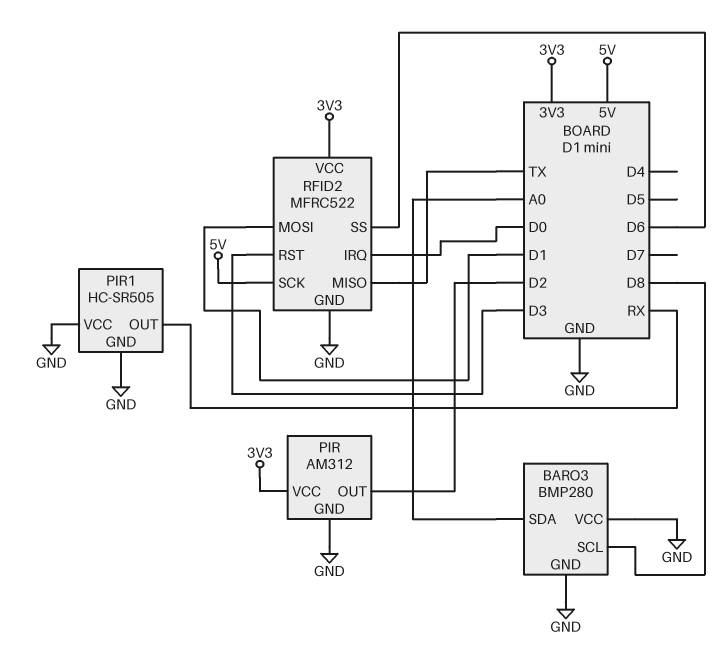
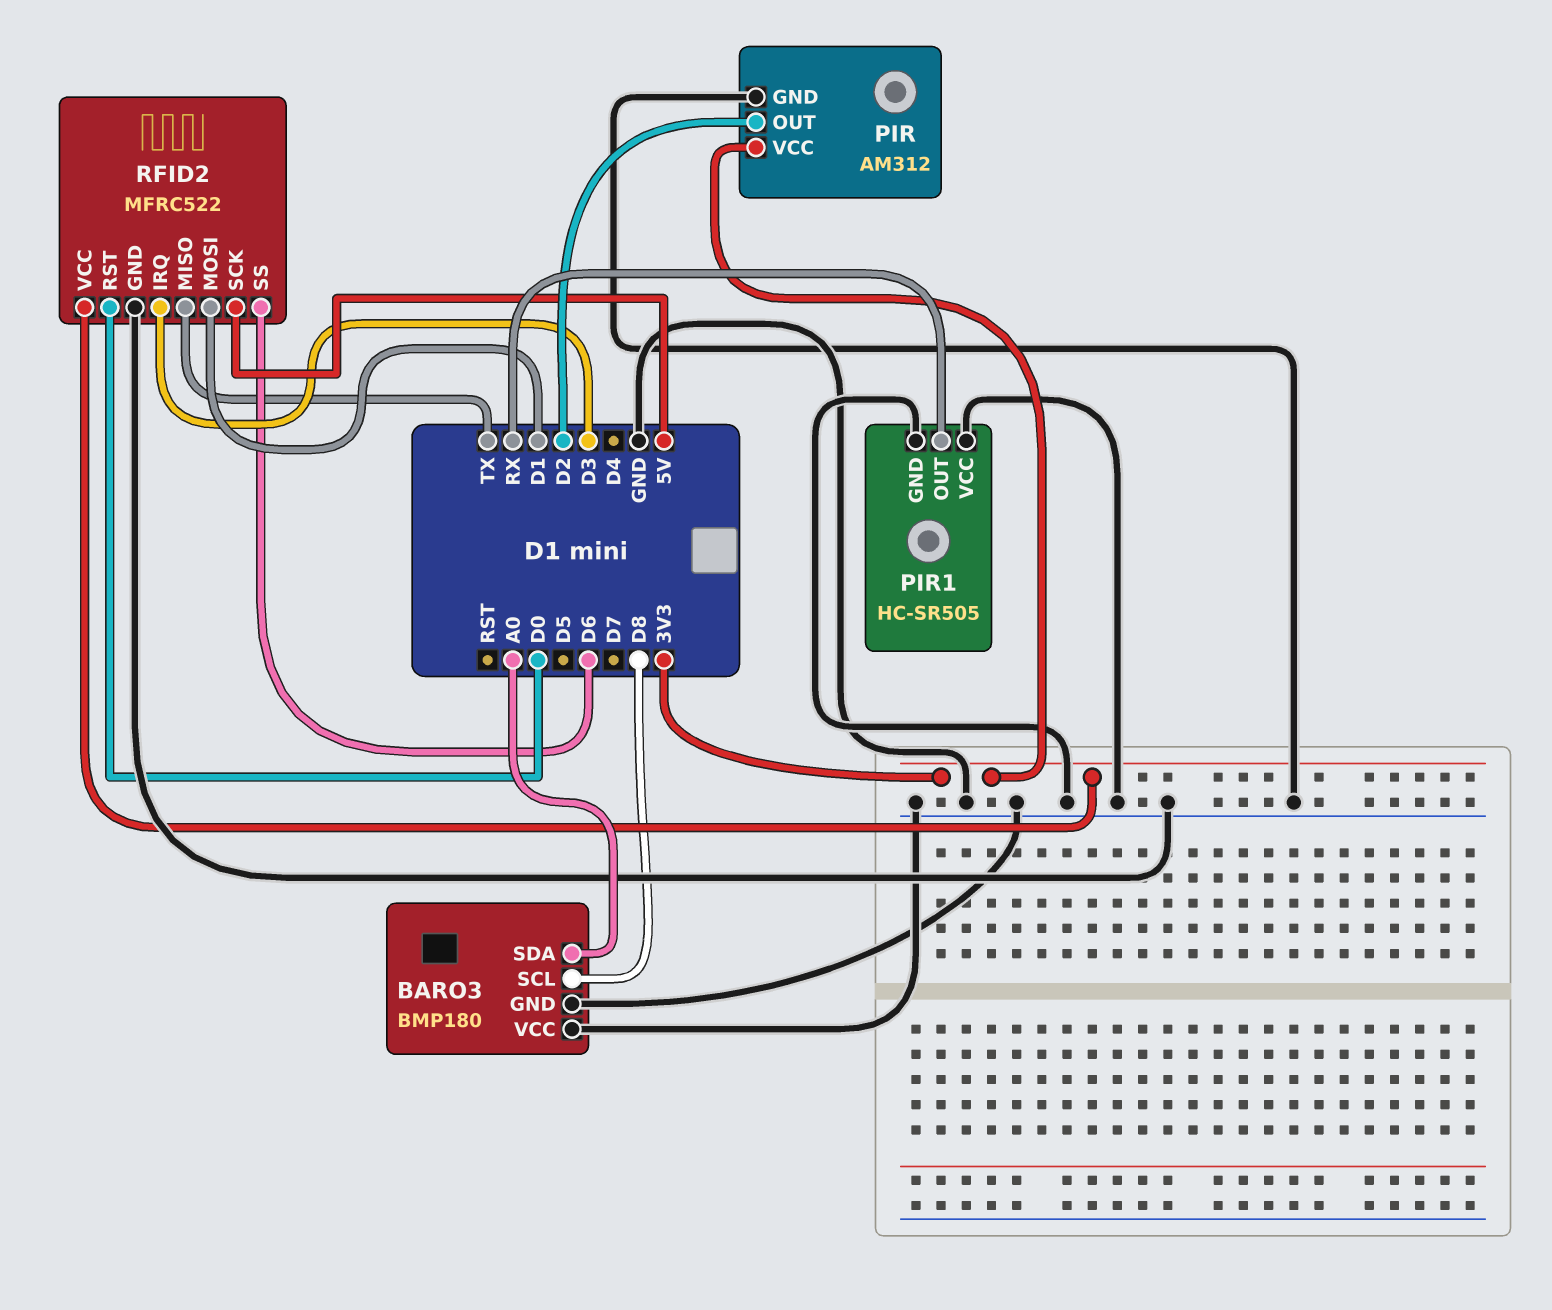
BARO3: BMP280 -> BMP180
RFID2 pin IRQ: D0 -> D3
RFID2 pin RST: D3 -> D0

